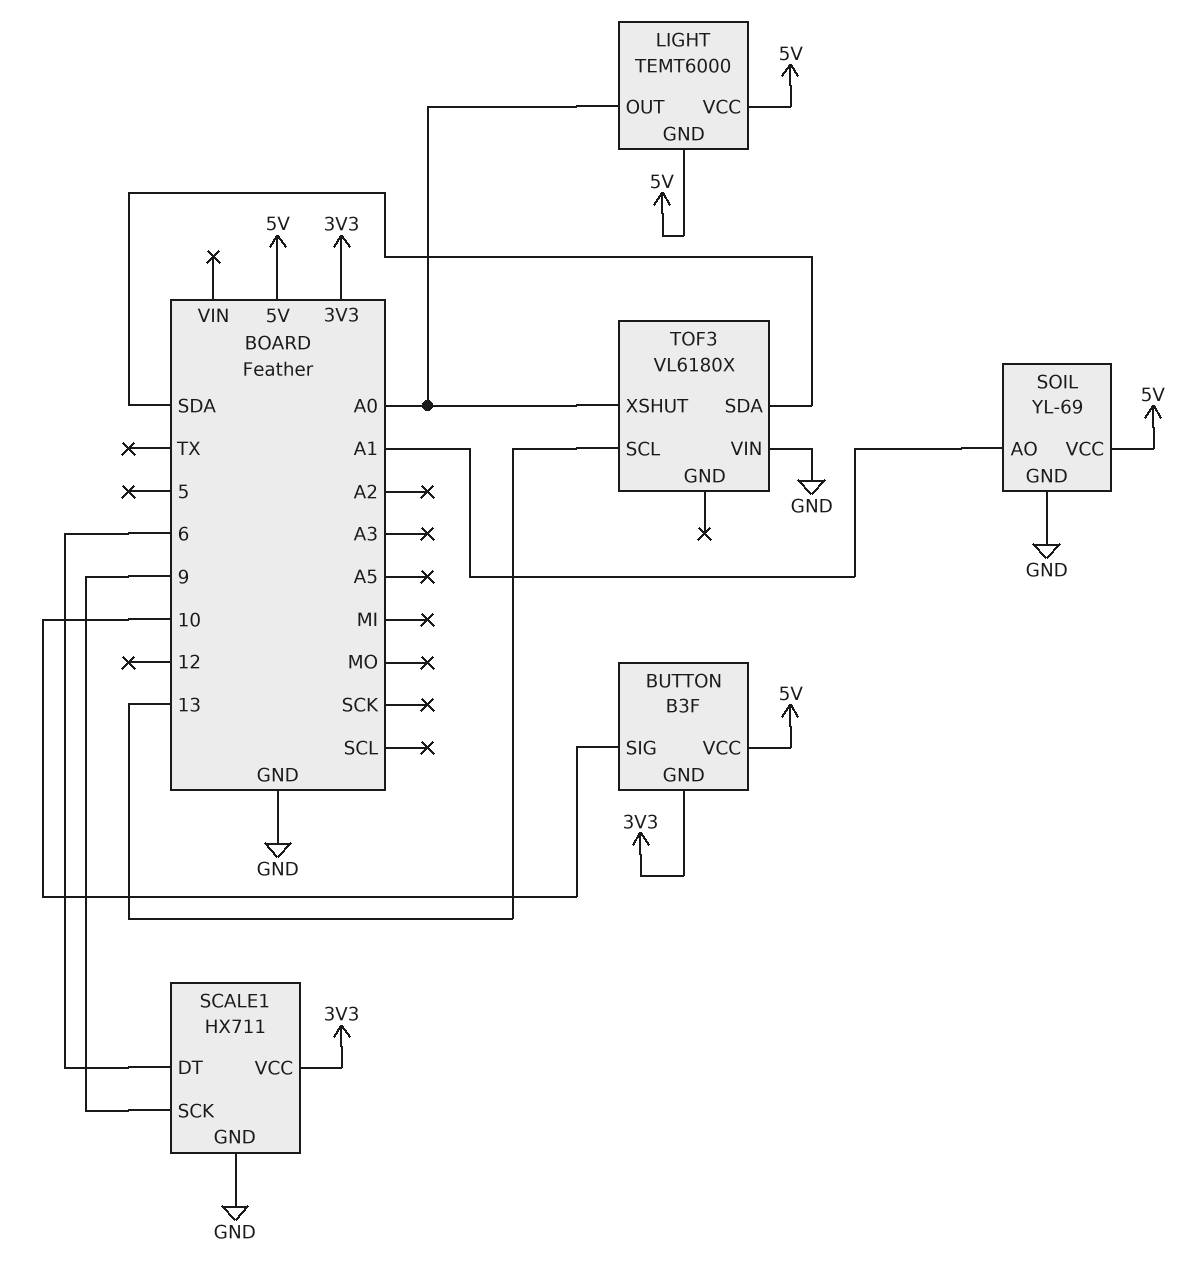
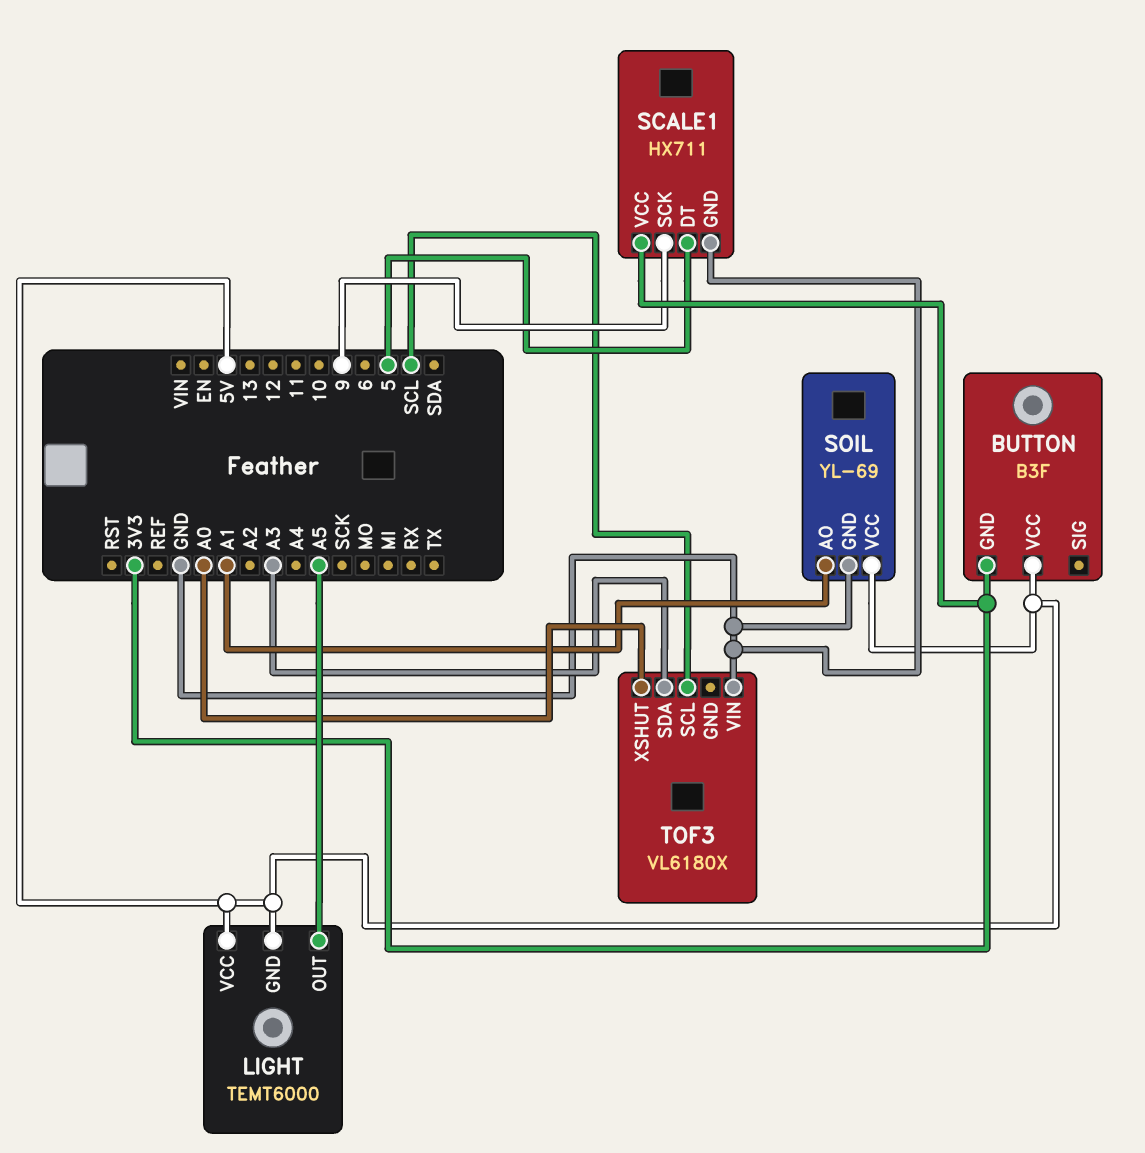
BUTTON pin SIG: 10 -> none
LIGHT pin OUT: A0 -> A5
SCALE1 pin DT: 6 -> 5
TOF3 pin SCL: 13 -> SCL
TOF3 pin SDA: SDA -> A3

